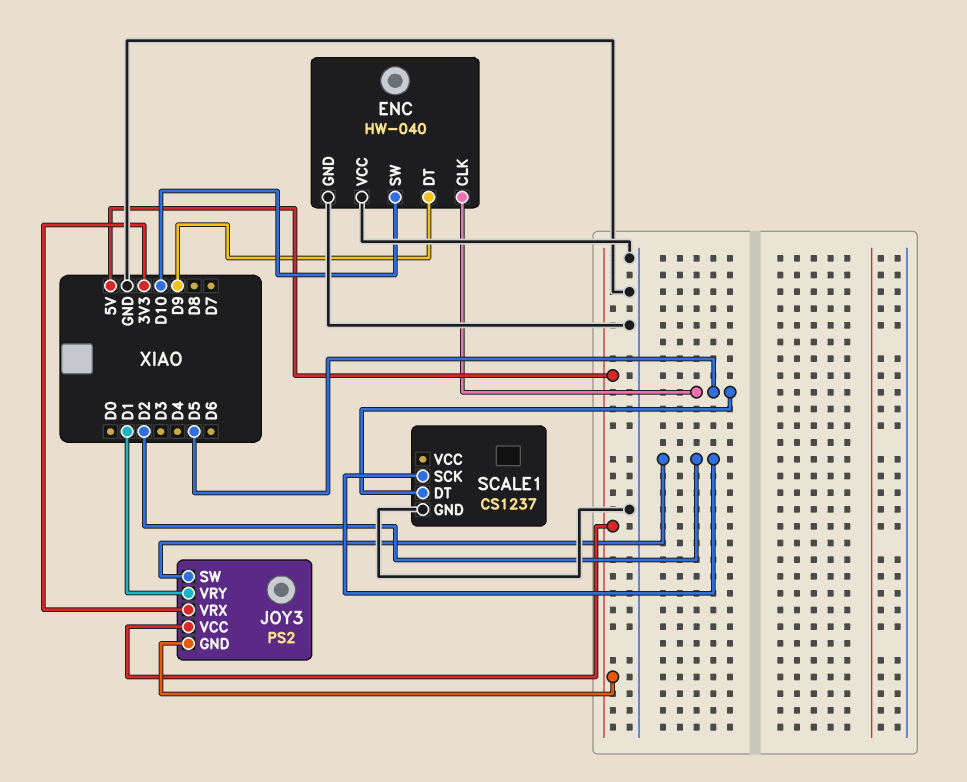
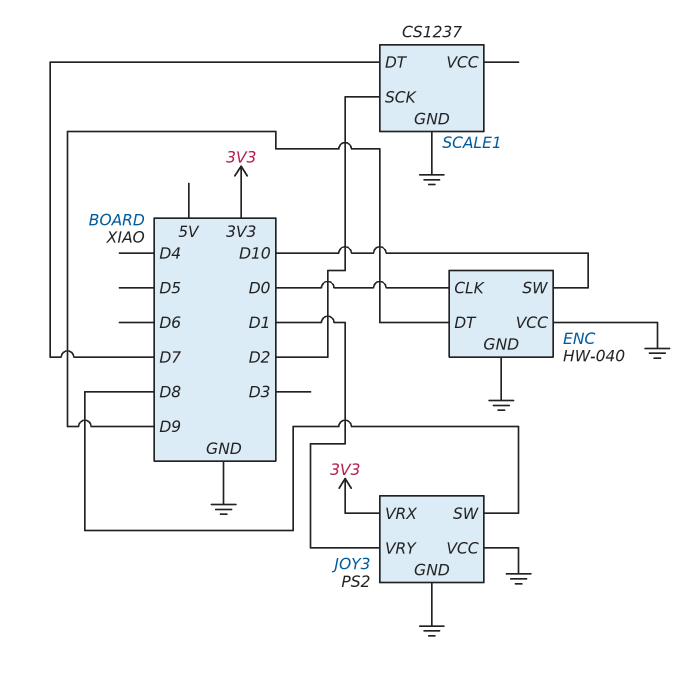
ENC pin CLK: D5 -> D0
JOY3 pin GND: 5V -> GND
JOY3 pin SW: D2 -> D8
JOY3 pin VCC: 5V -> GND
SCALE1 pin DT: D5 -> D7

